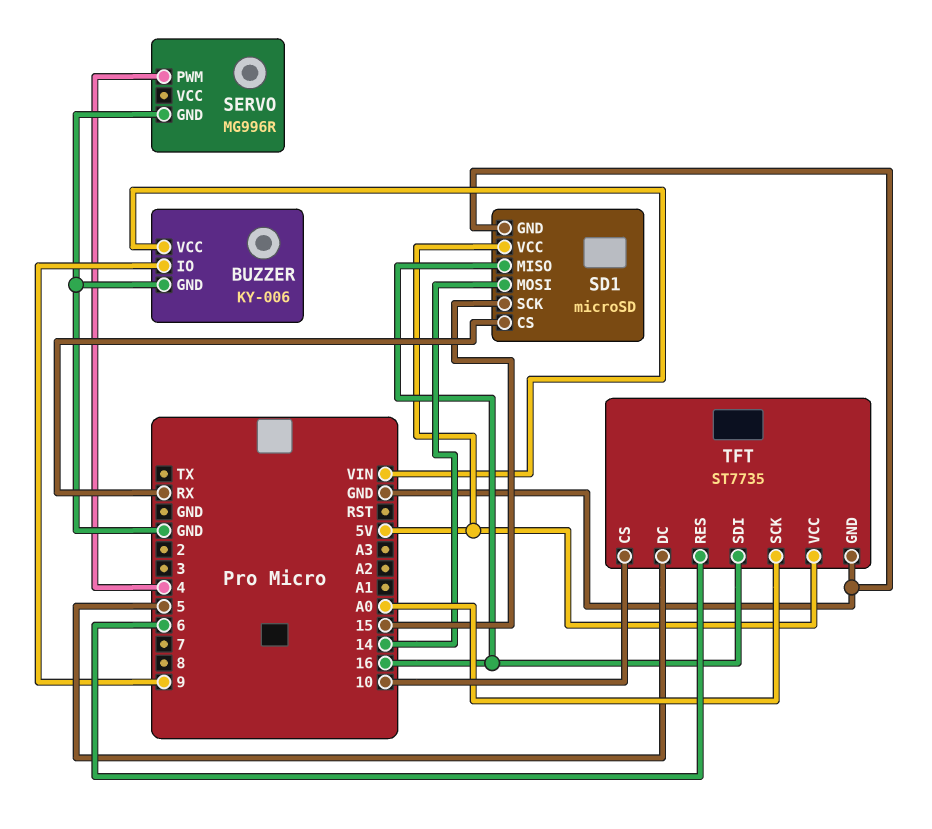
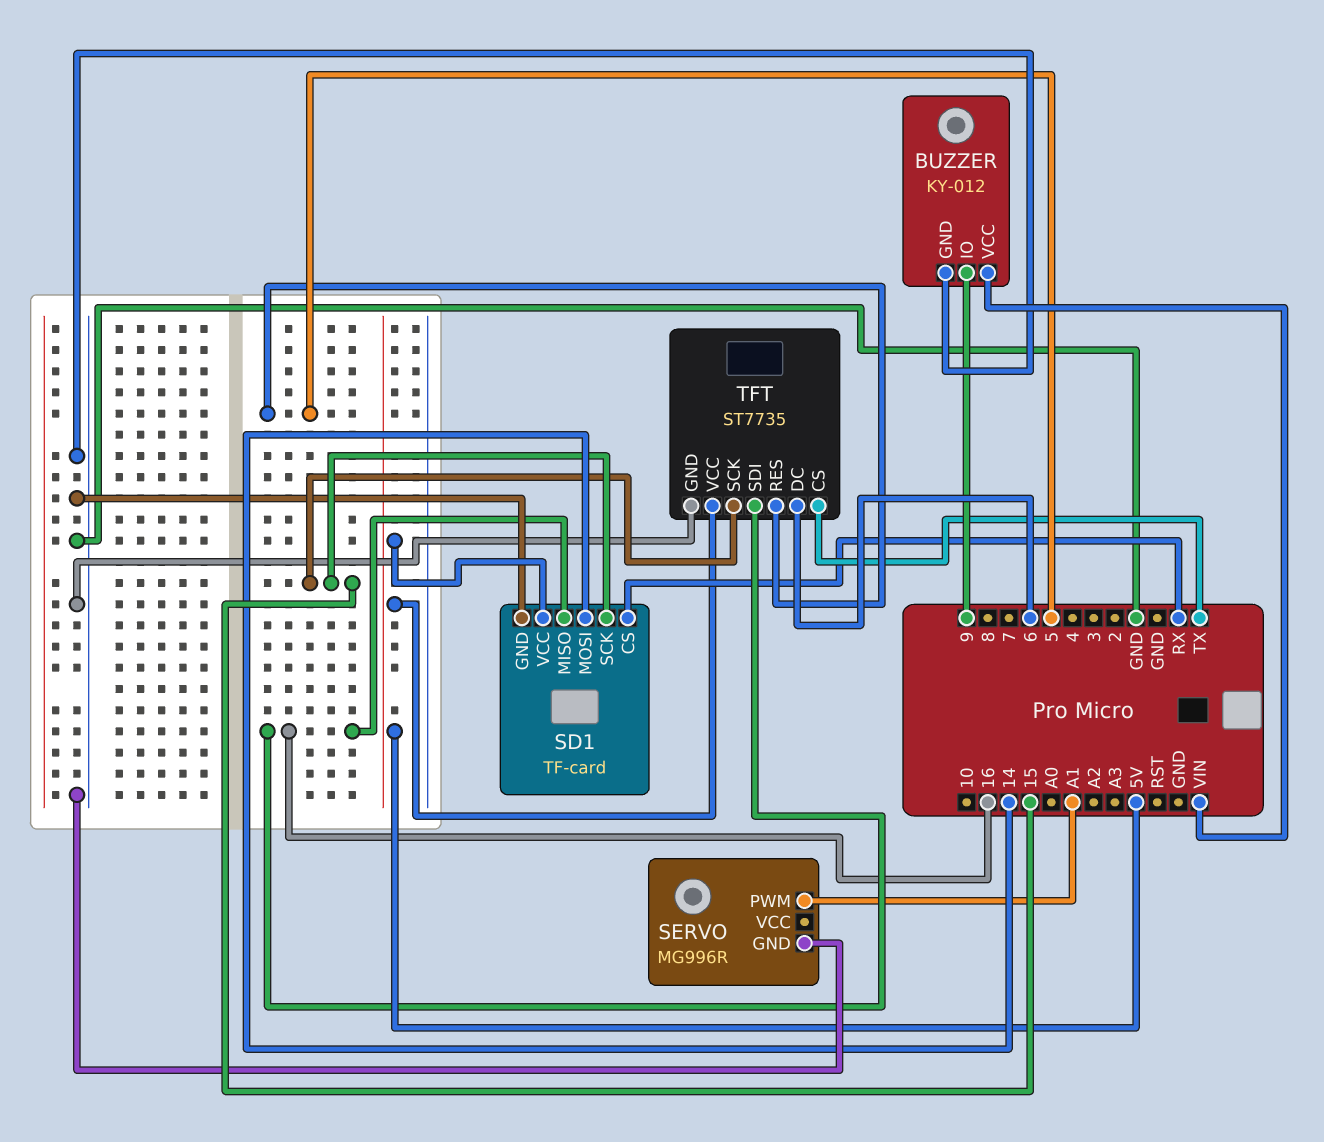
BUZZER: KY-006 -> KY-012
SD1: microSD -> TF-card
SERVO pin PWM: 4 -> A1
TFT pin CS: 10 -> TX
TFT pin DC: 5 -> 6
TFT pin RES: 6 -> 5
TFT pin SCK: A0 -> 15

